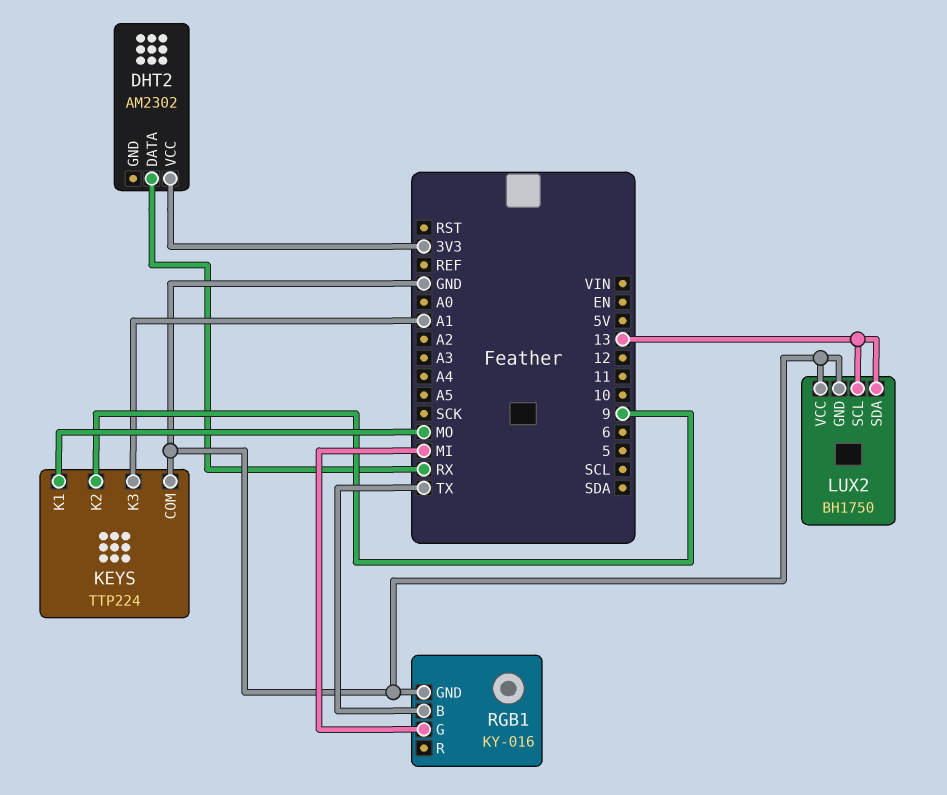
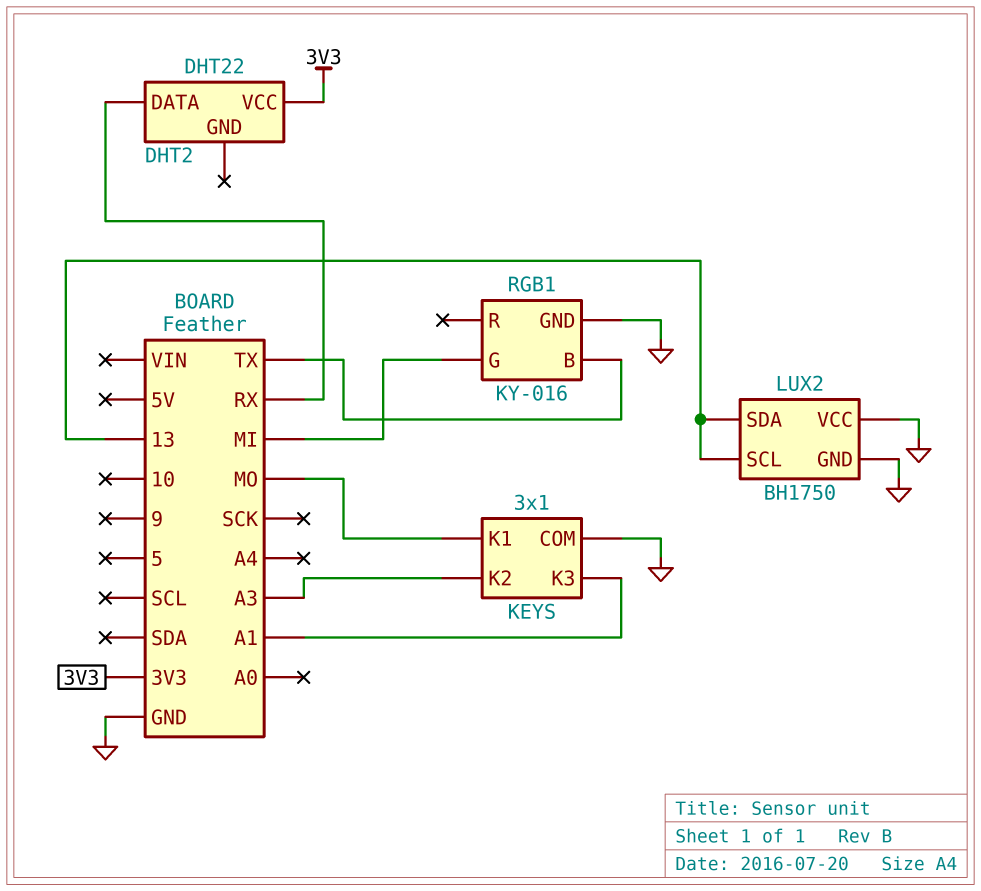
DHT2: AM2302 -> DHT22
KEYS: TTP224 -> 3x1
KEYS pin K2: 9 -> A3

